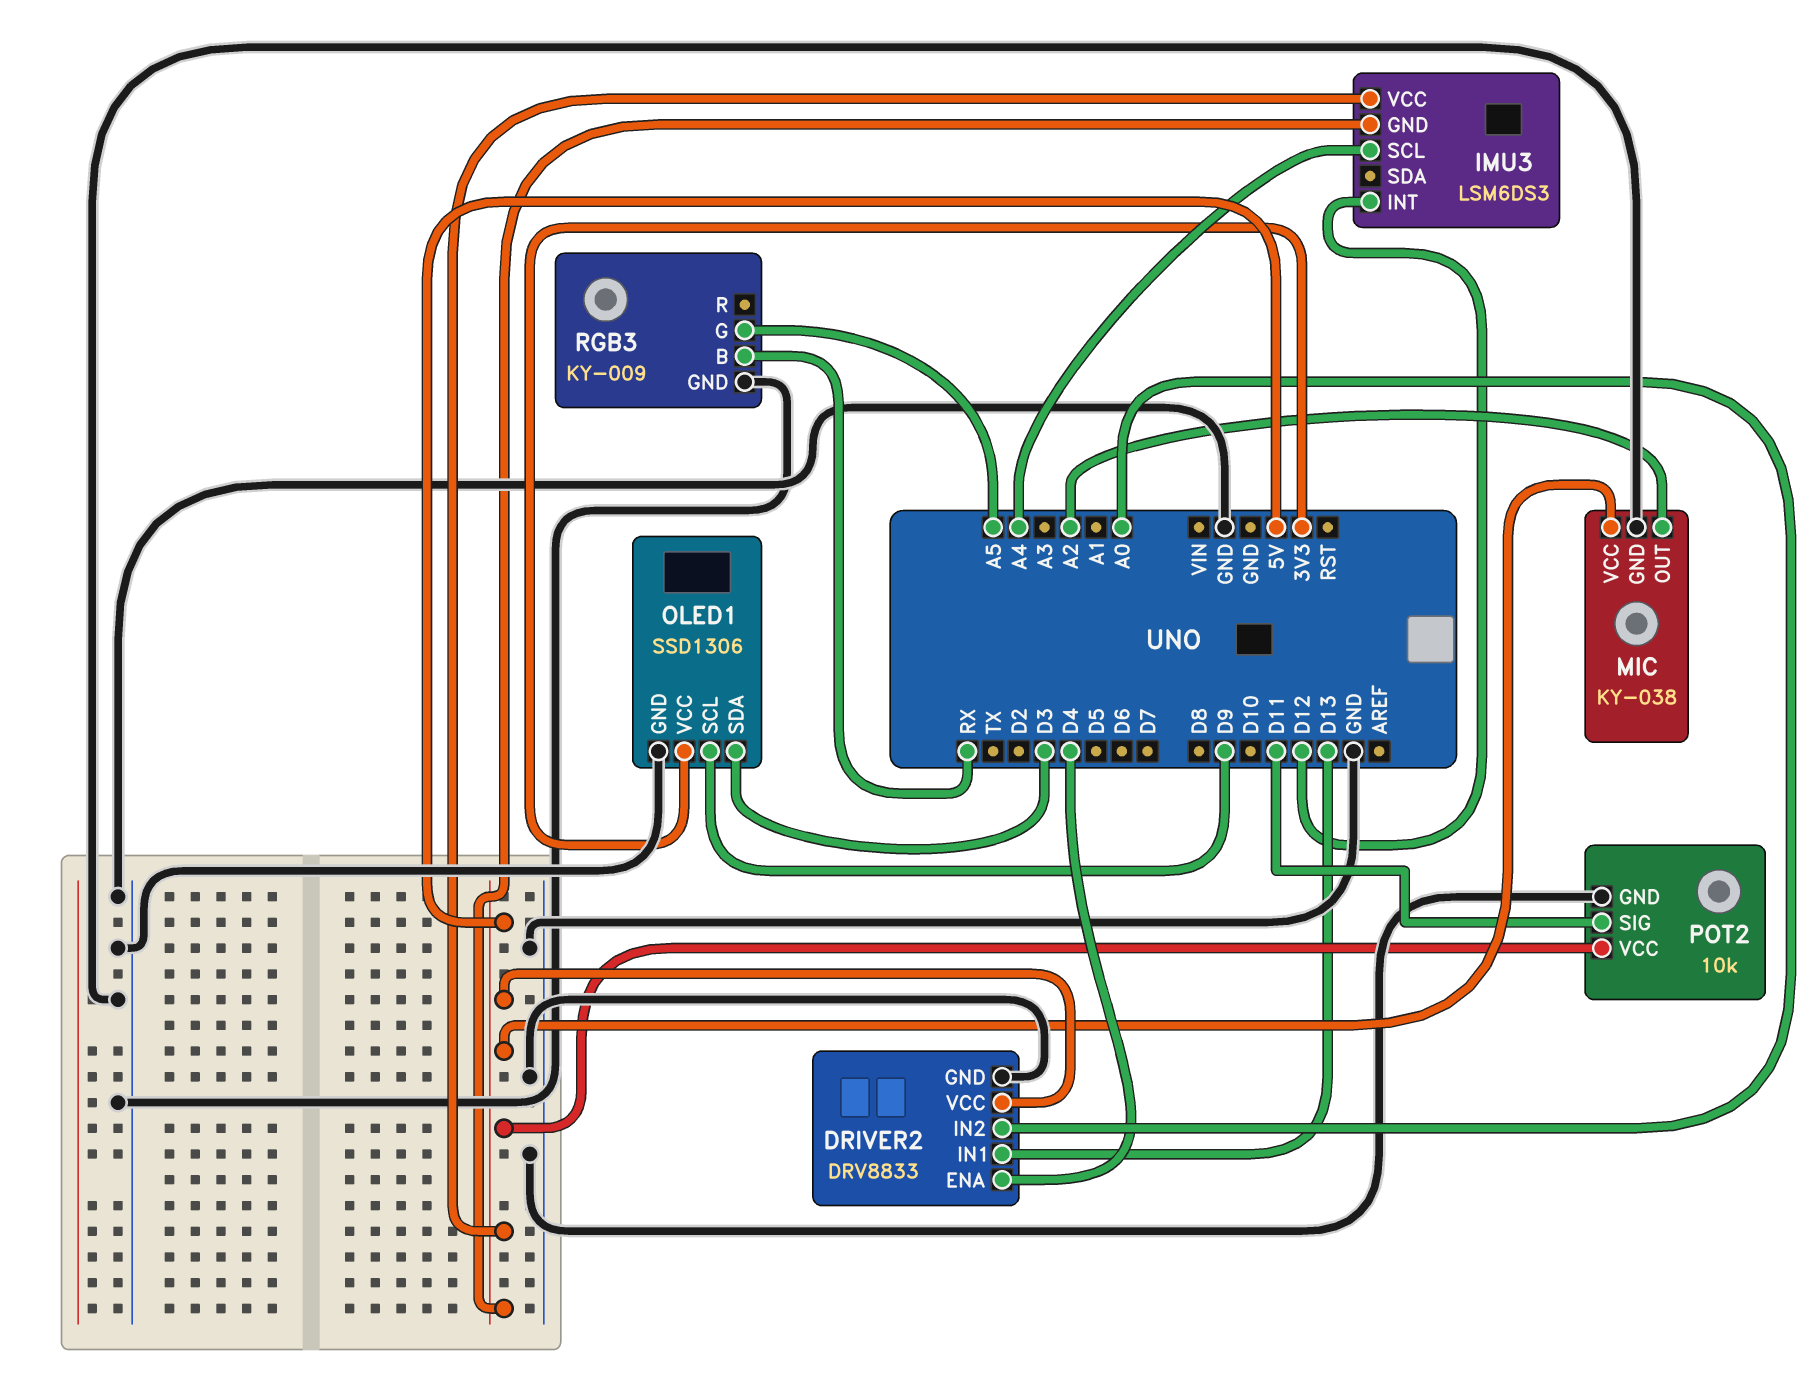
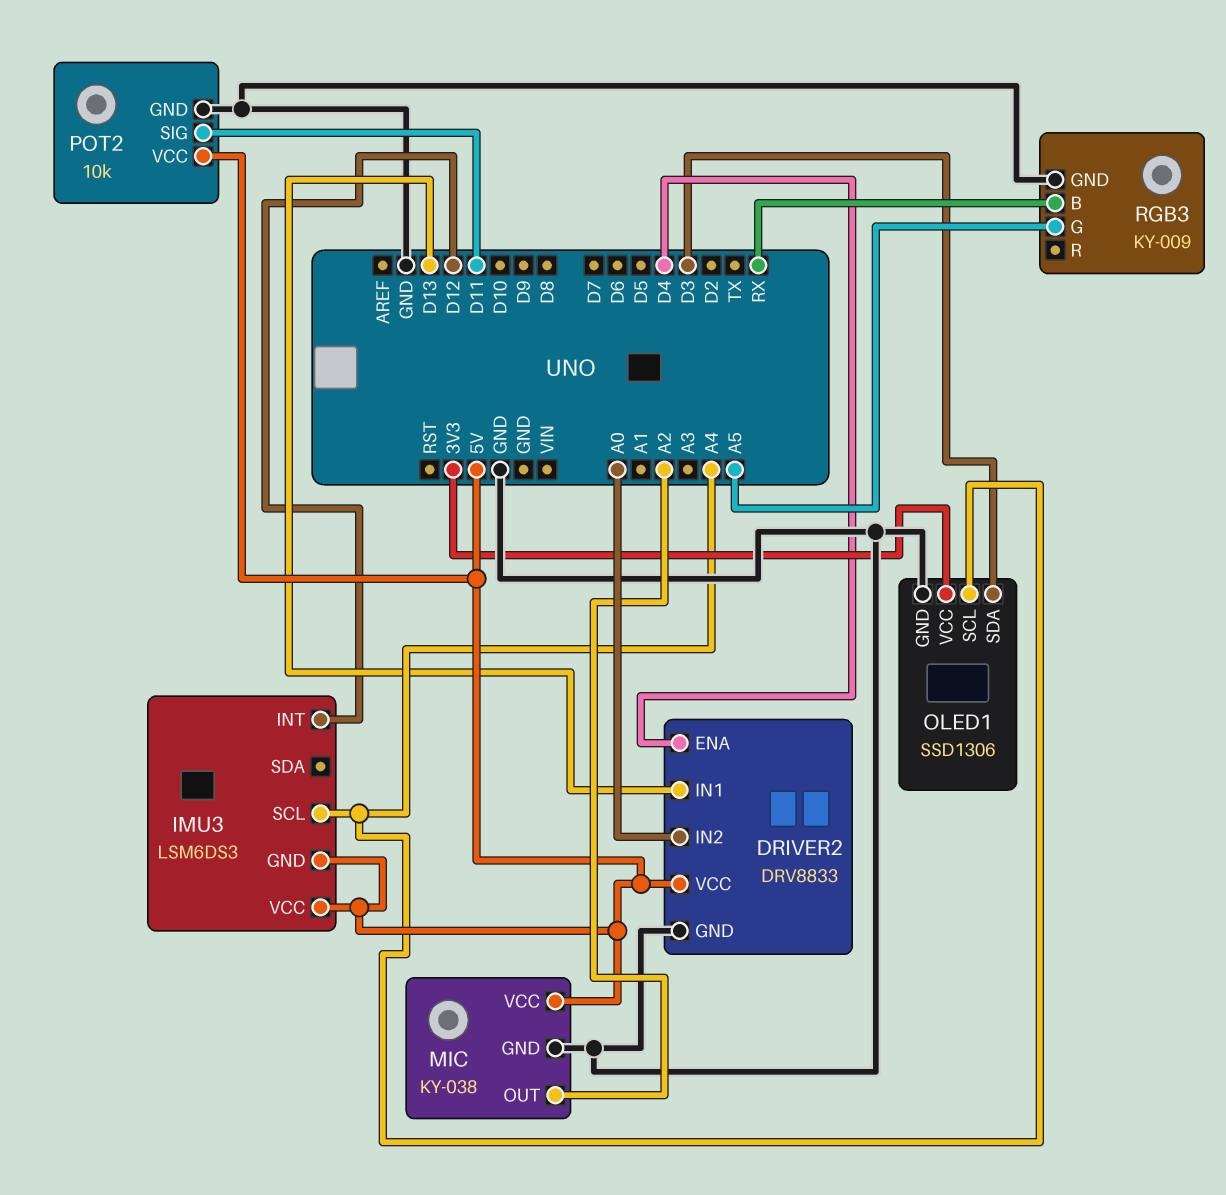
OLED1 pin SCL: D9 -> A4

